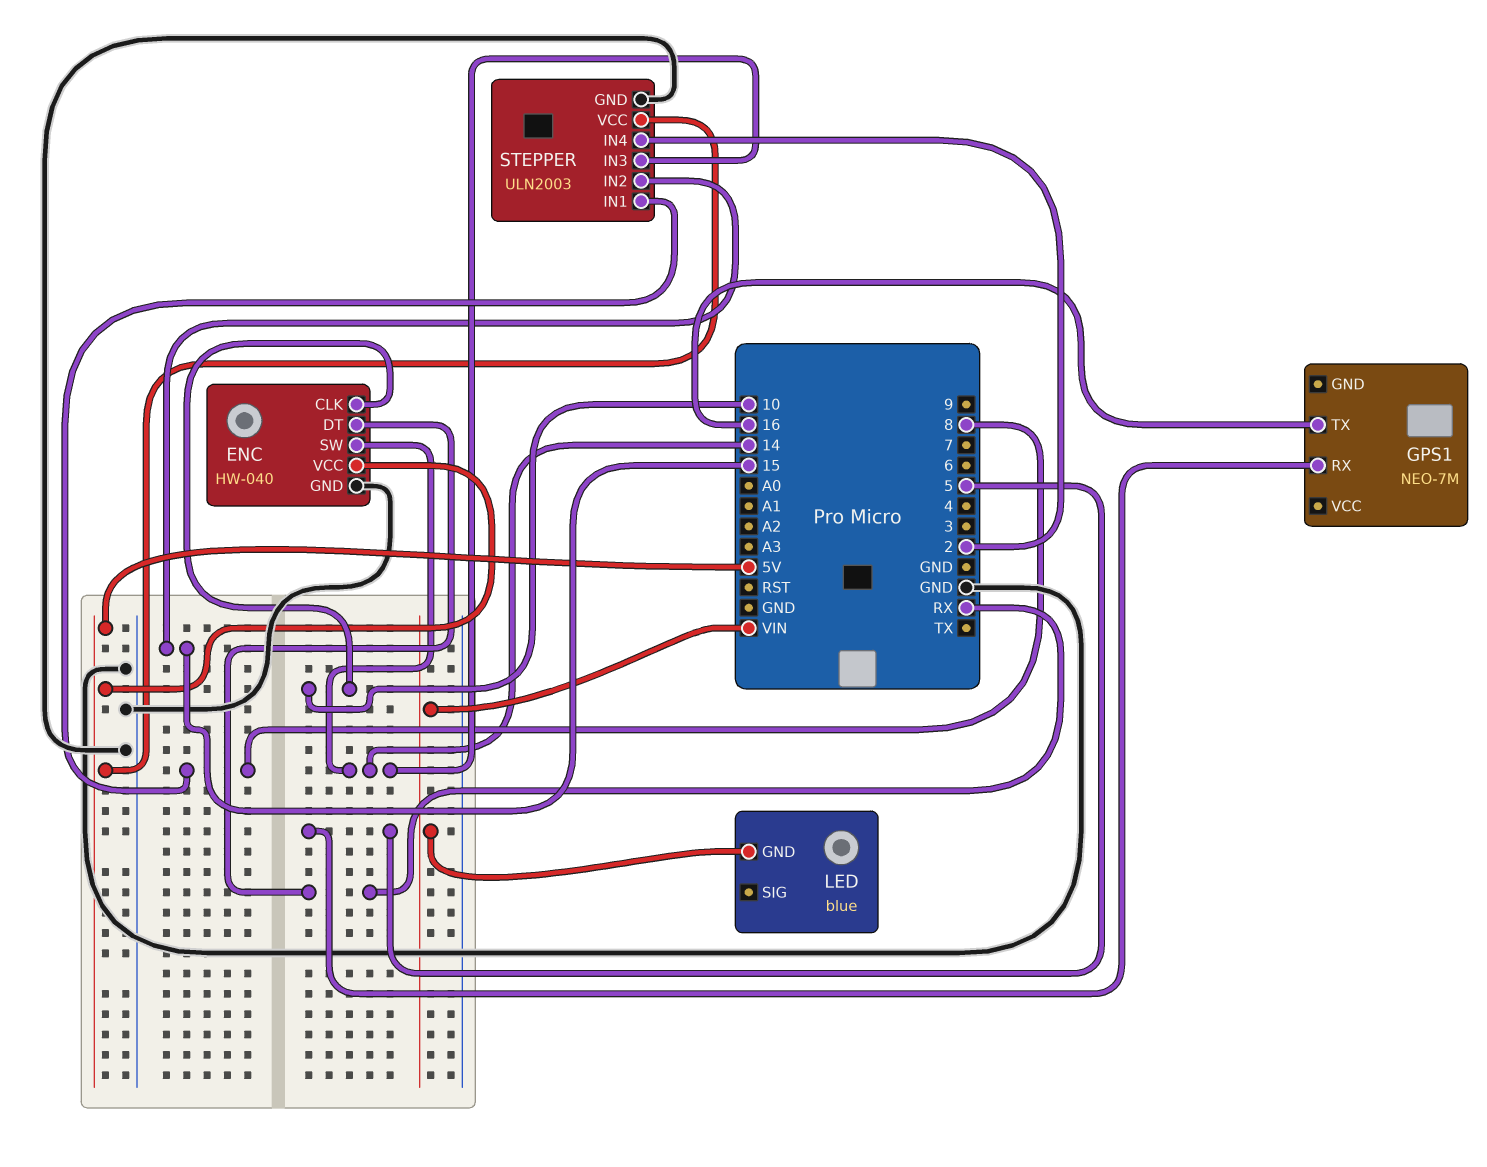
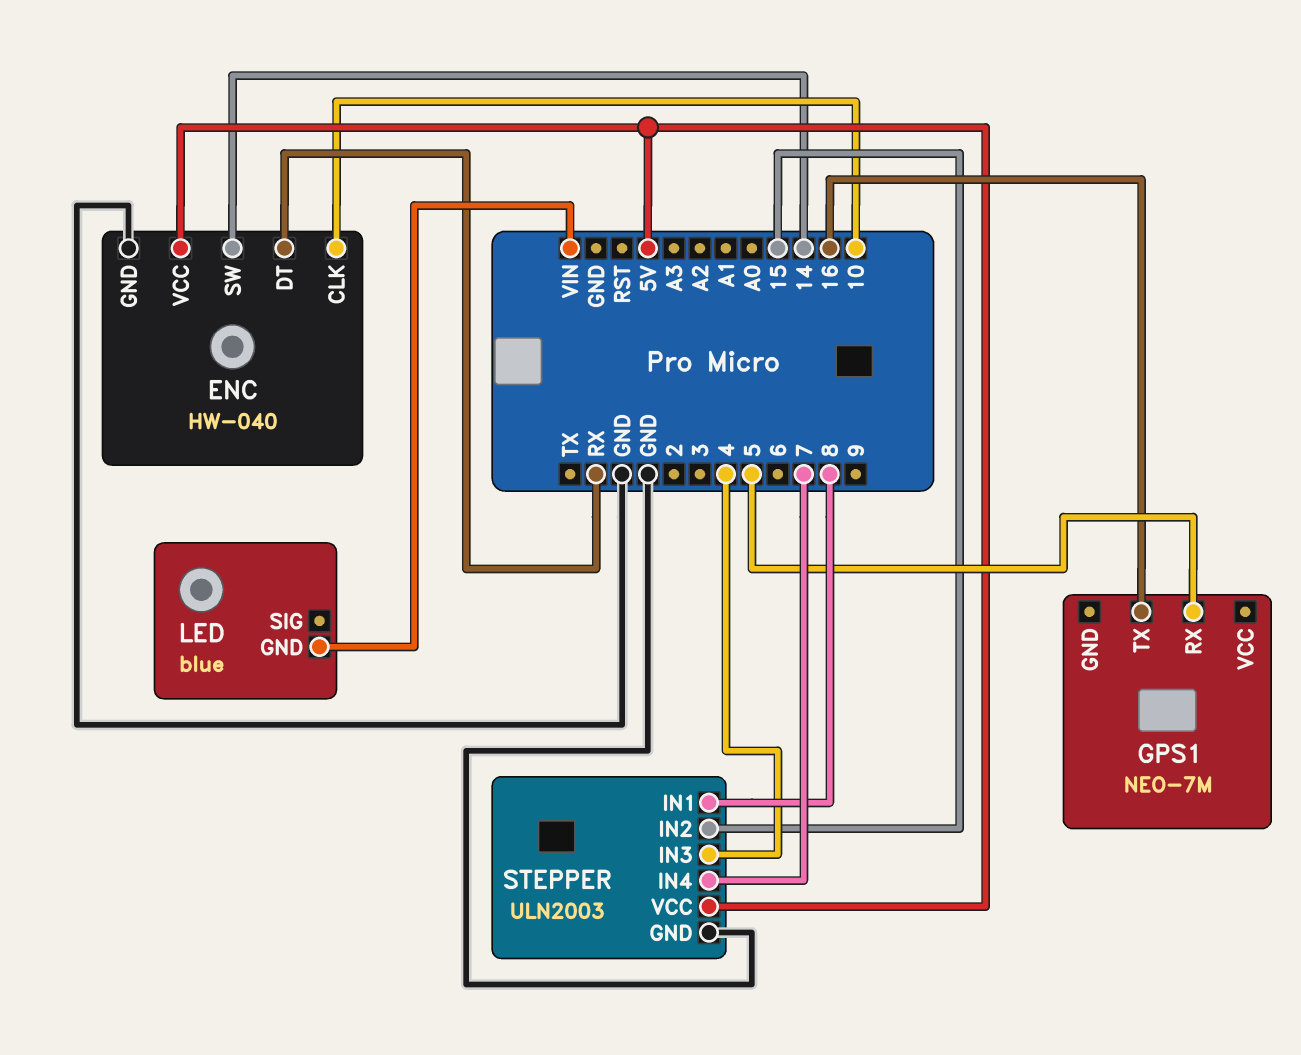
STEPPER pin IN3: 14 -> 4
STEPPER pin IN4: 2 -> 7

